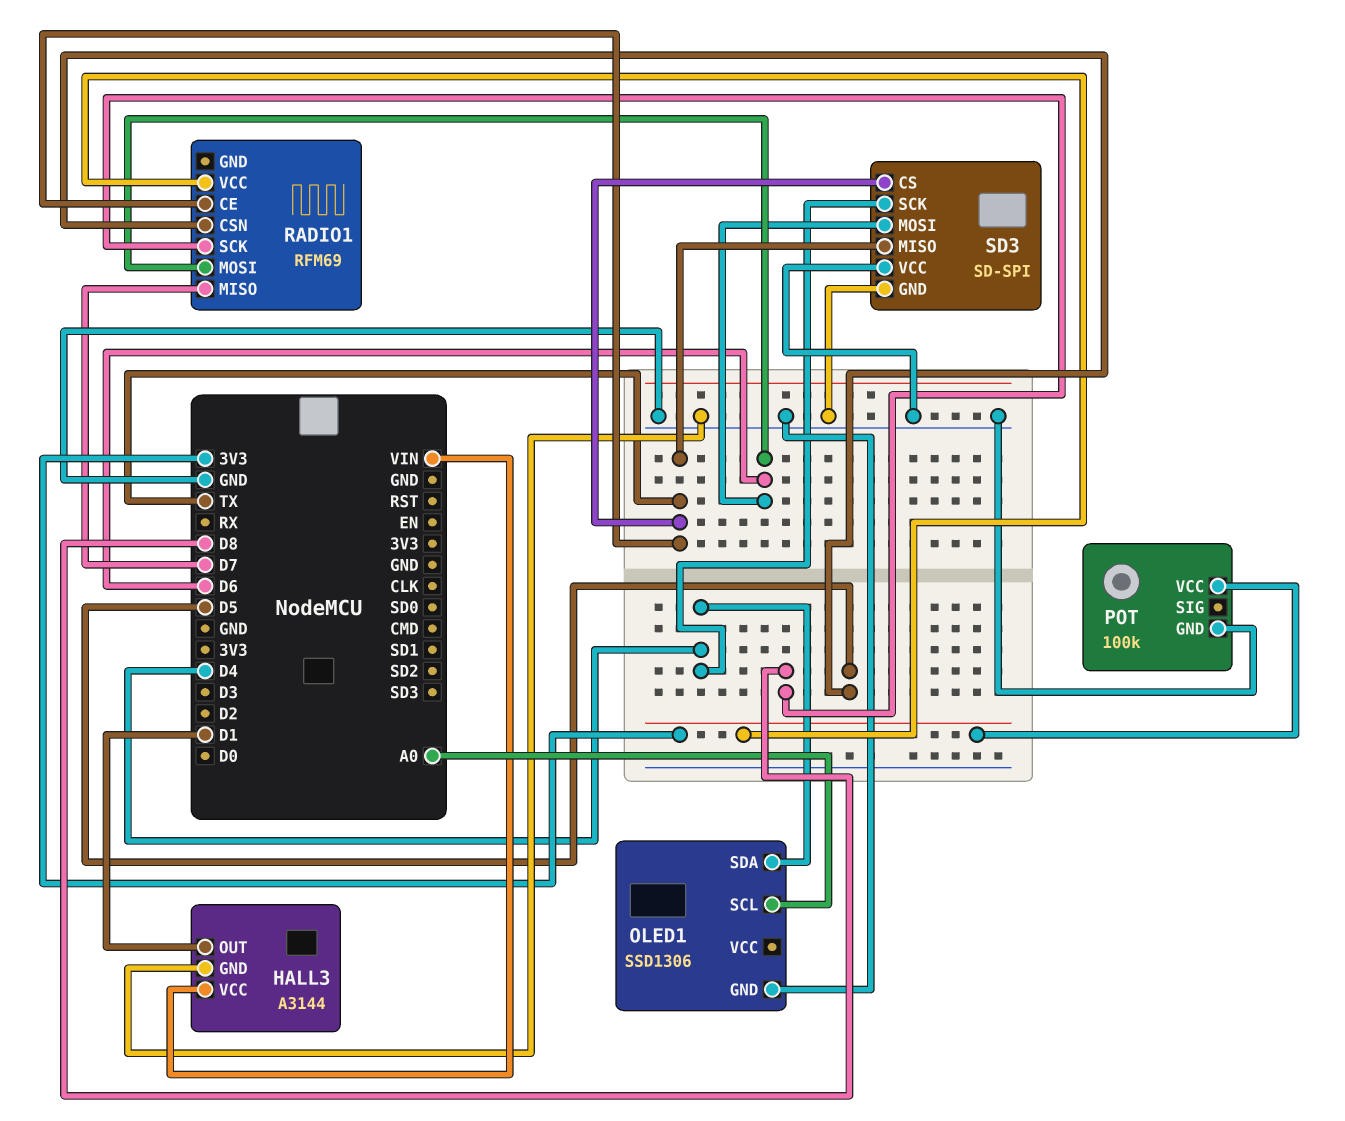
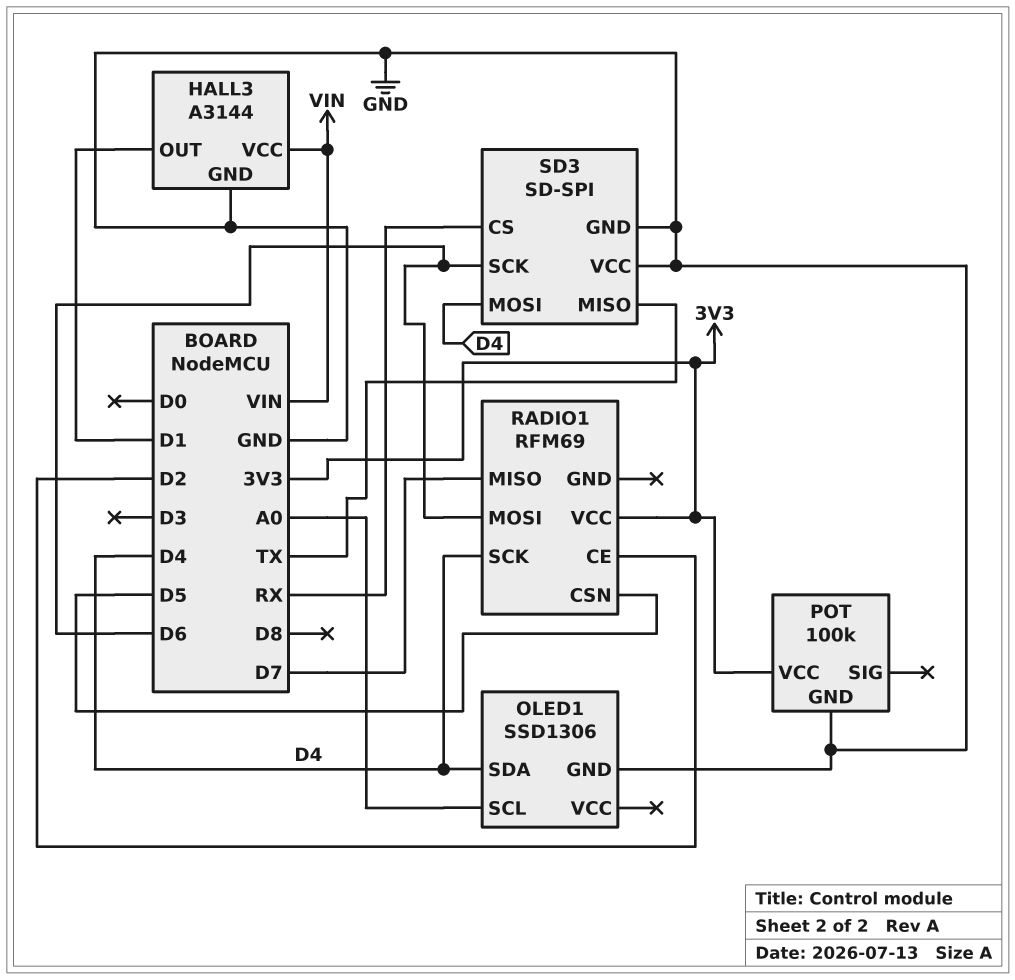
RADIO1 pin CE: TX -> D2
RADIO1 pin SCK: D8 -> D4
SD3 pin CS: TX -> RX
SD3 pin MOSI: D6 -> D4
SD3 pin SCK: D4 -> D6

